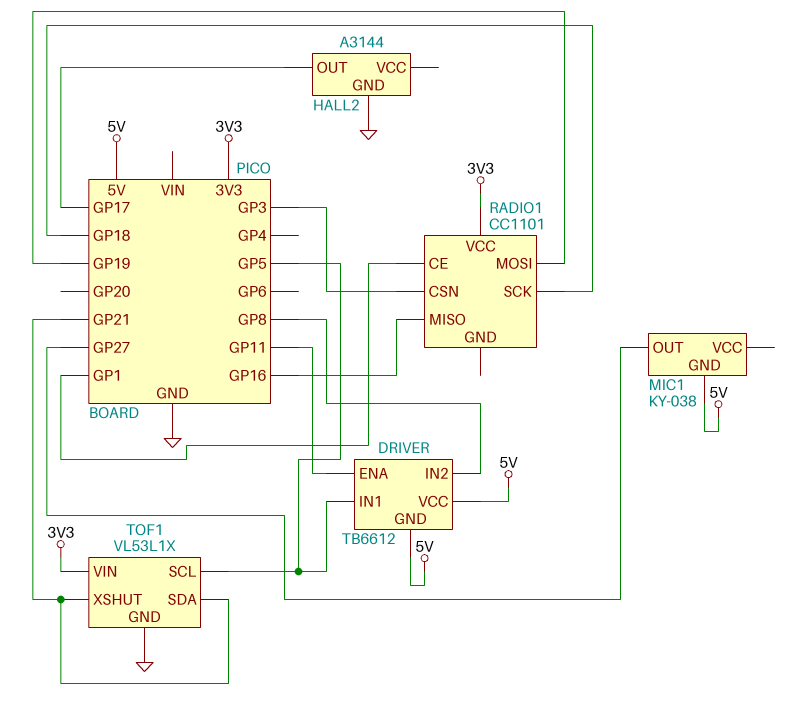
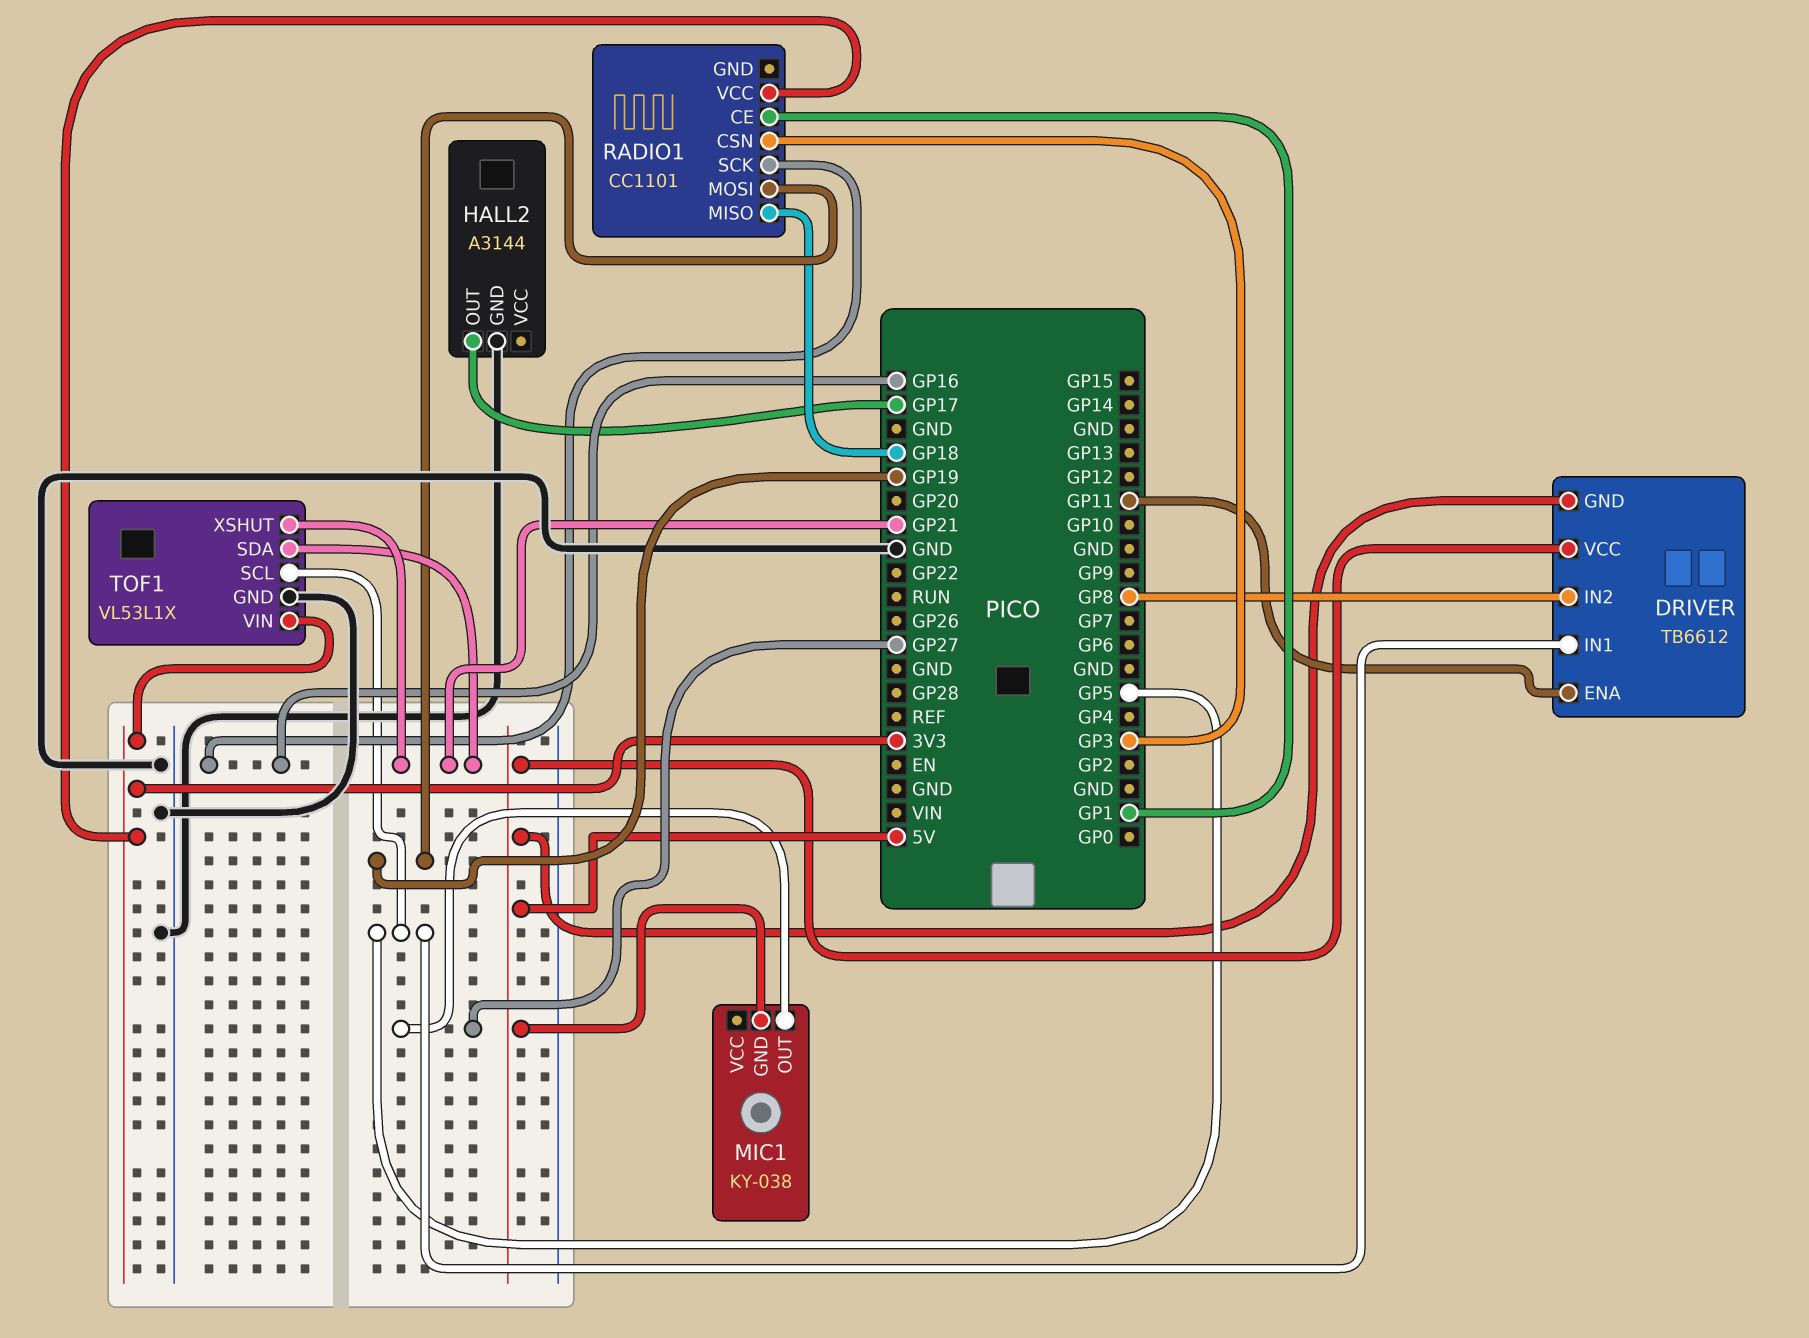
RADIO1 pin MISO: GP16 -> GP18
RADIO1 pin SCK: GP18 -> GP16

